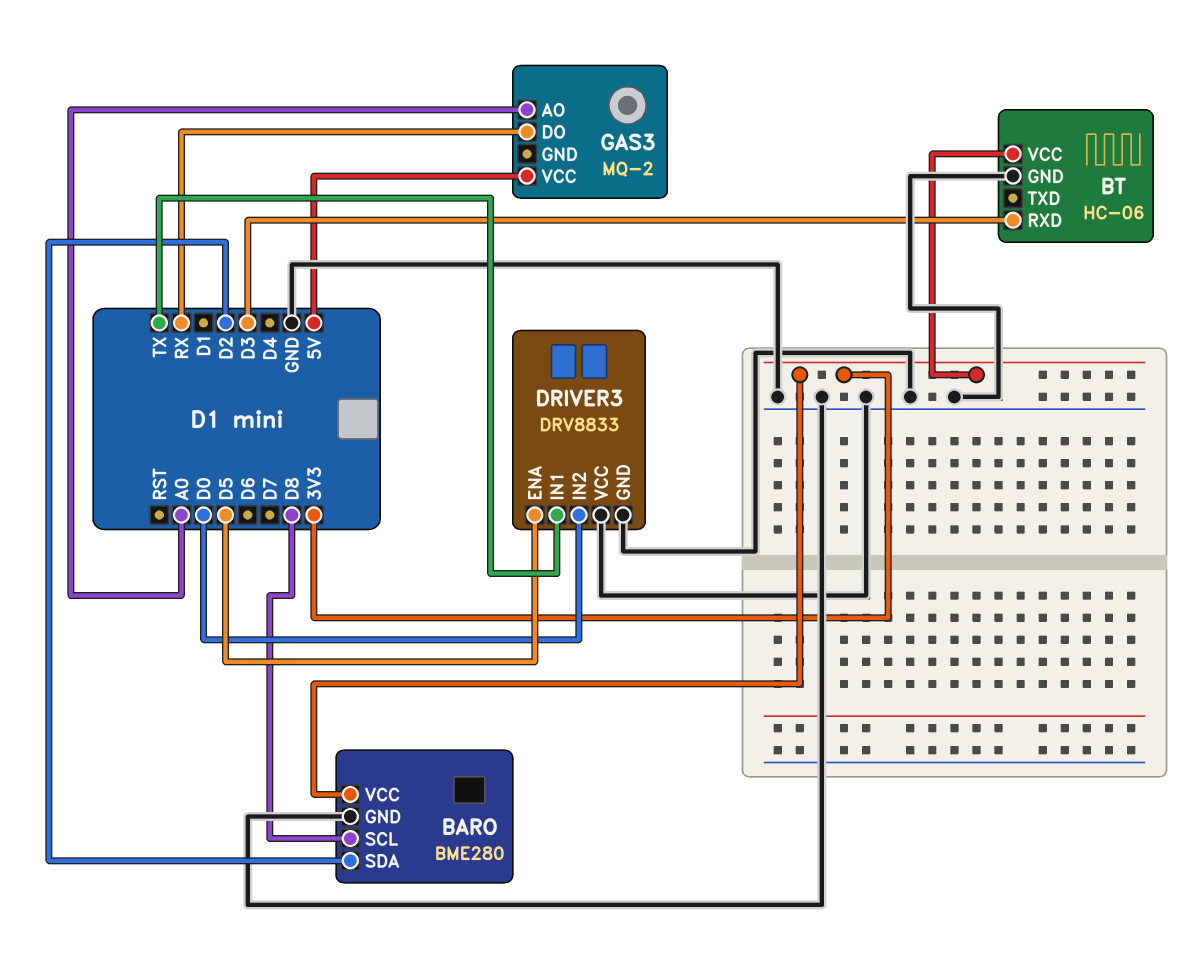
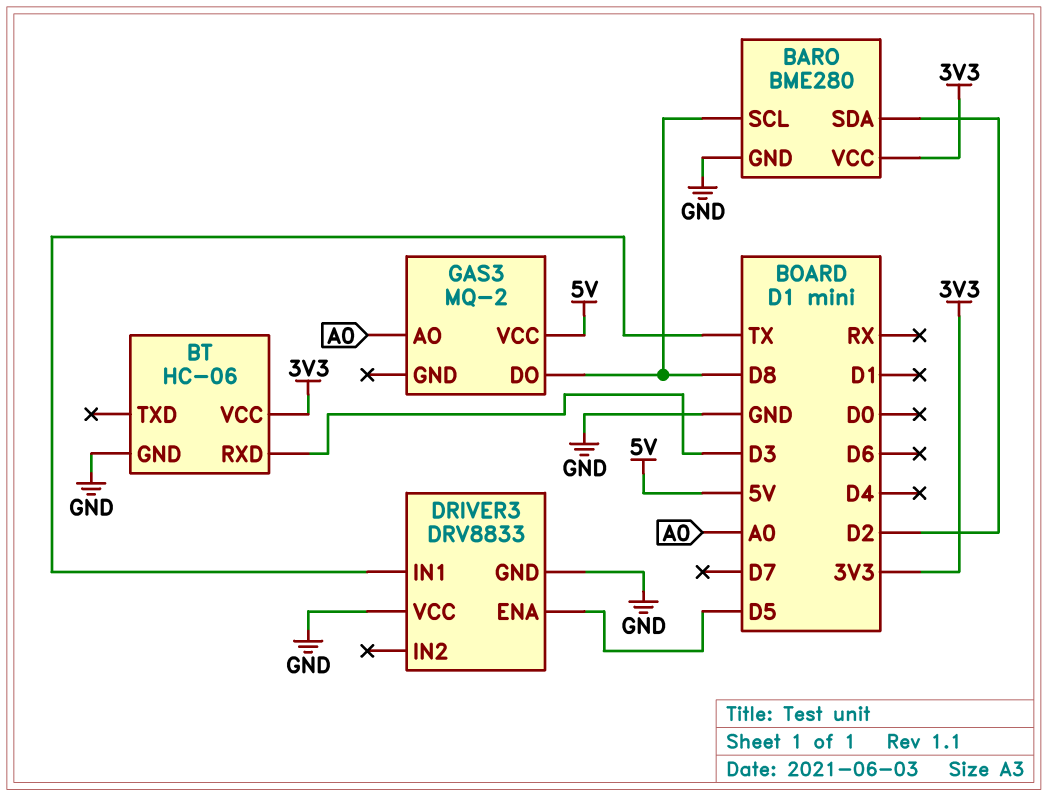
DRIVER3 pin IN2: D0 -> none
GAS3 pin DO: RX -> D8

